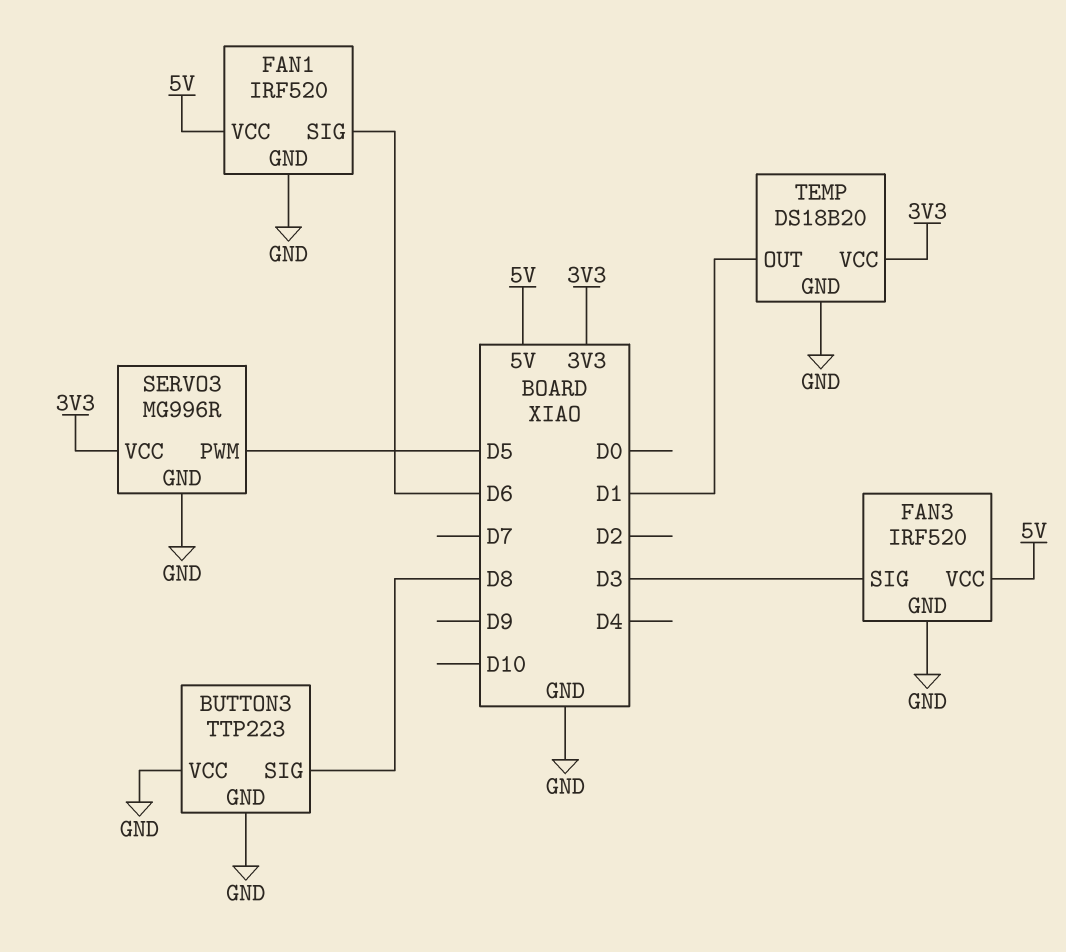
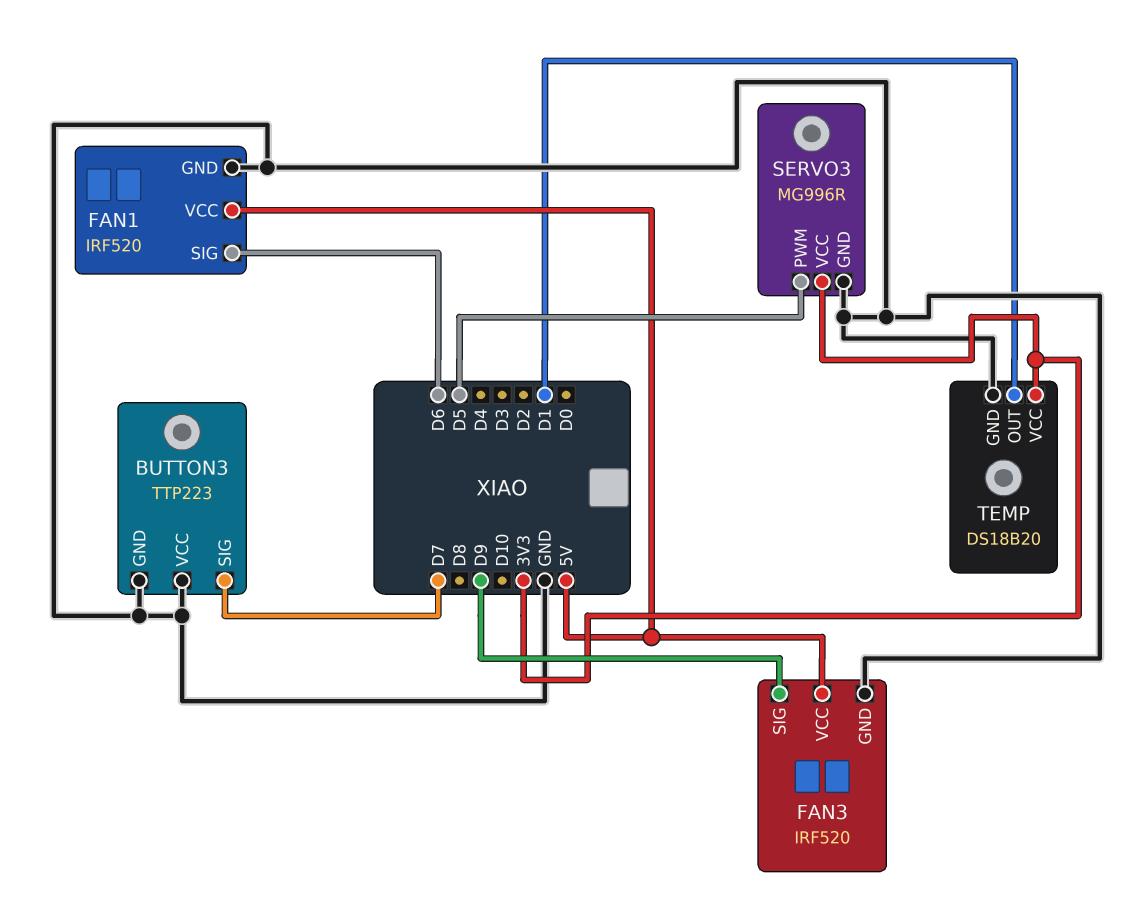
BUTTON3 pin SIG: D8 -> D7
FAN3 pin SIG: D3 -> D9

